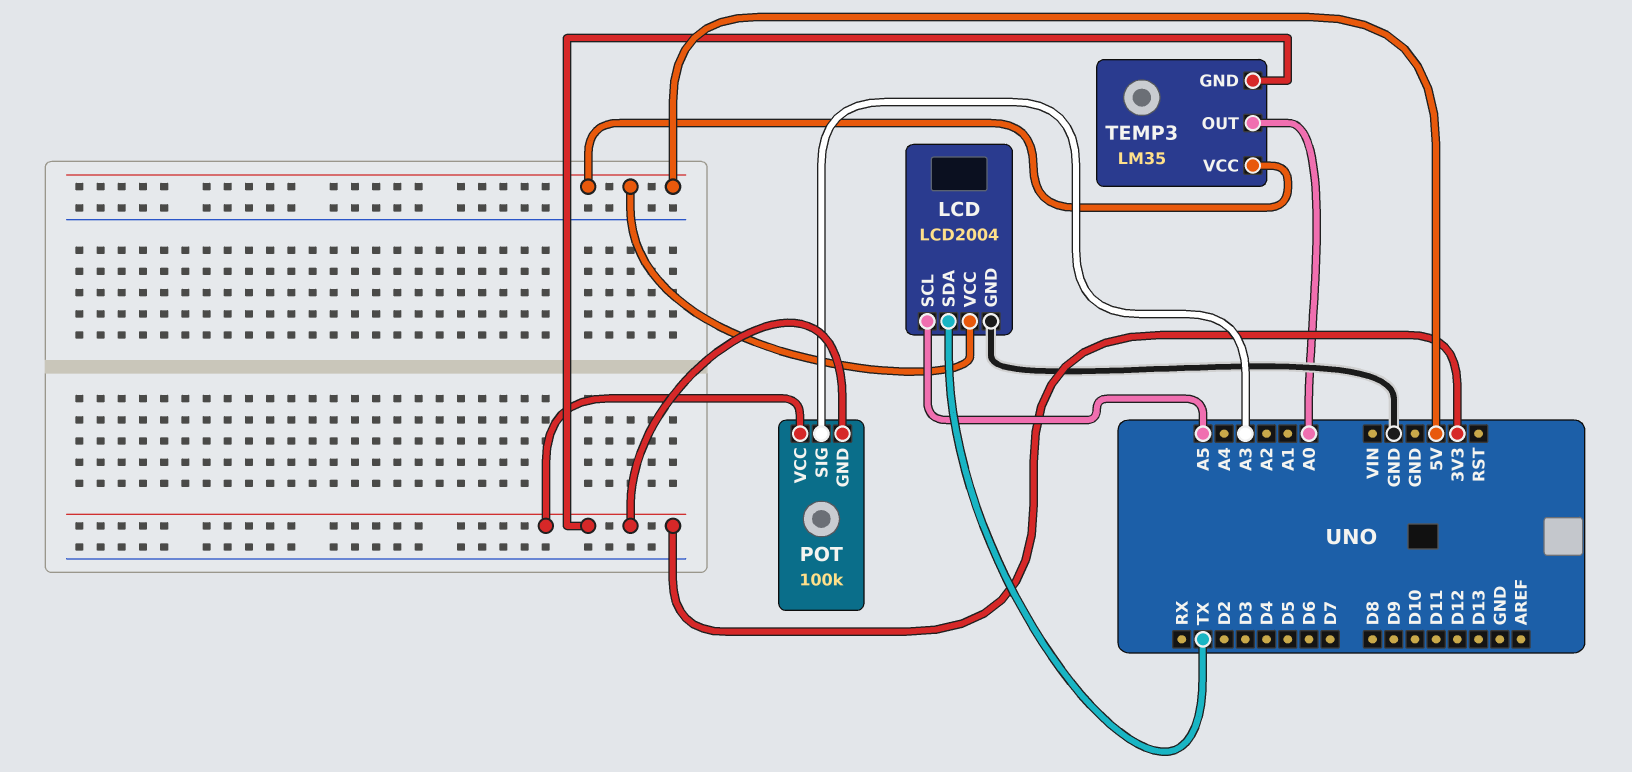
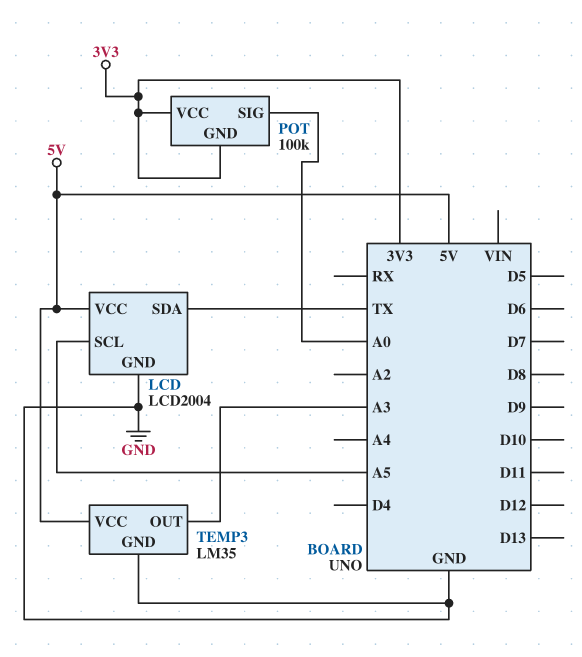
POT pin SIG: A3 -> A0
TEMP3 pin GND: 3V3 -> GND
TEMP3 pin OUT: A0 -> A3

